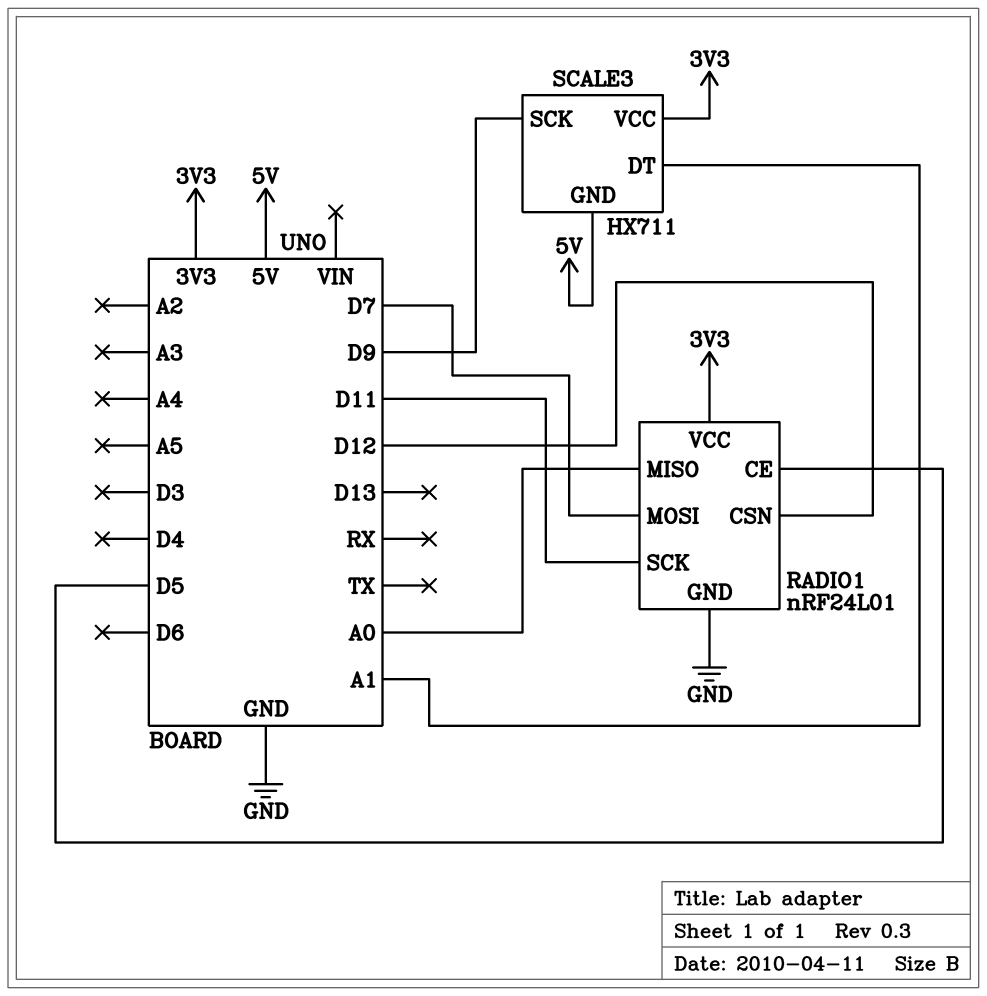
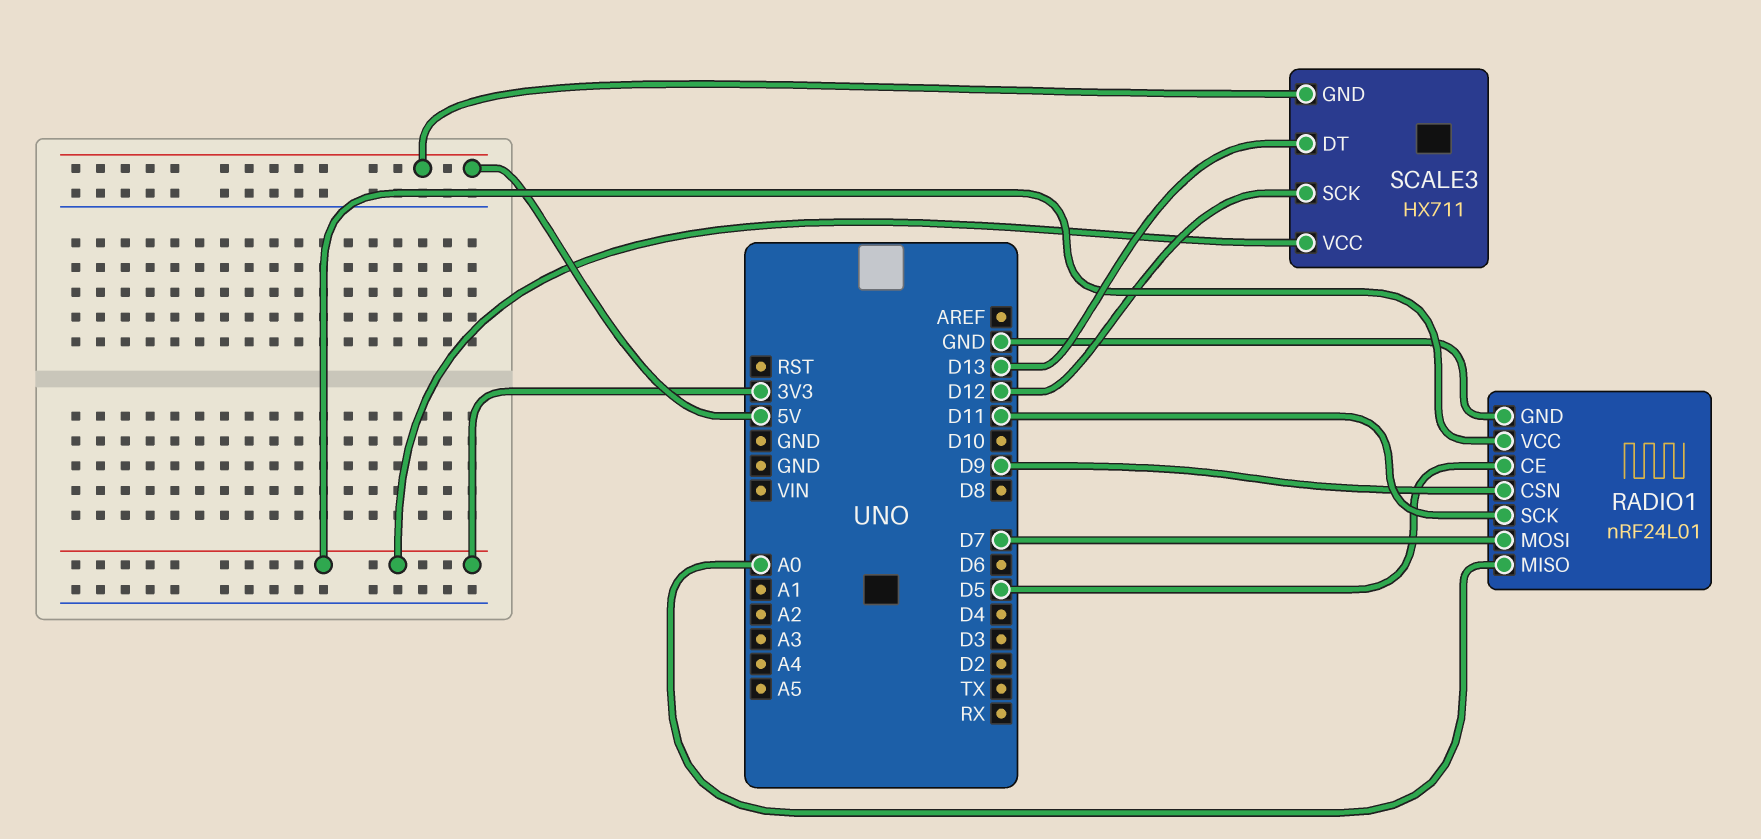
RADIO1 pin CSN: D12 -> D9
SCALE3 pin DT: A1 -> D13
SCALE3 pin SCK: D9 -> D12

